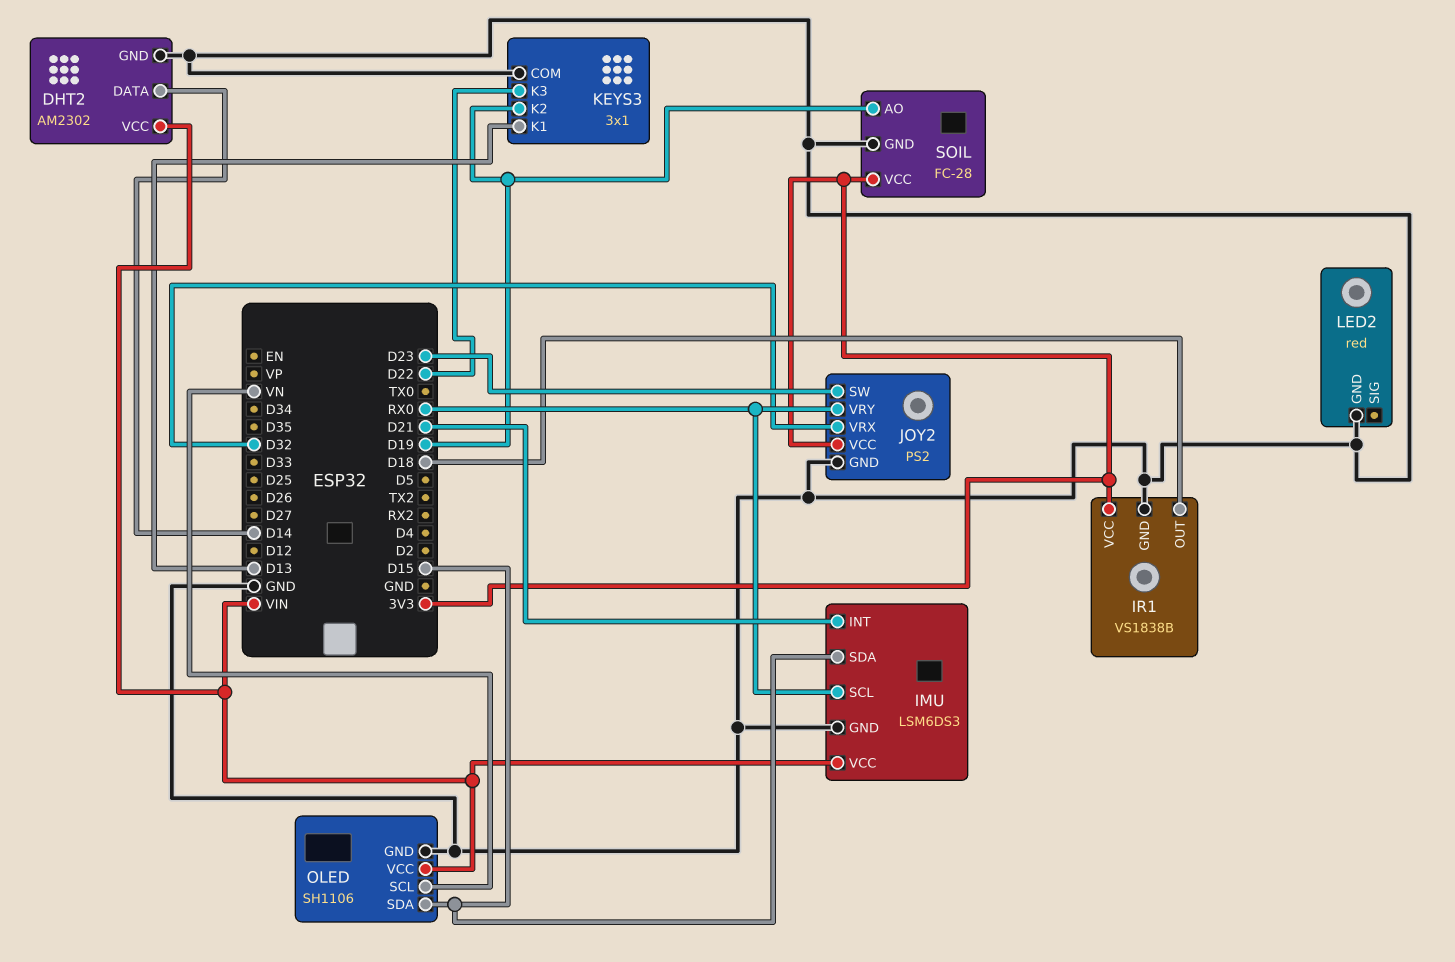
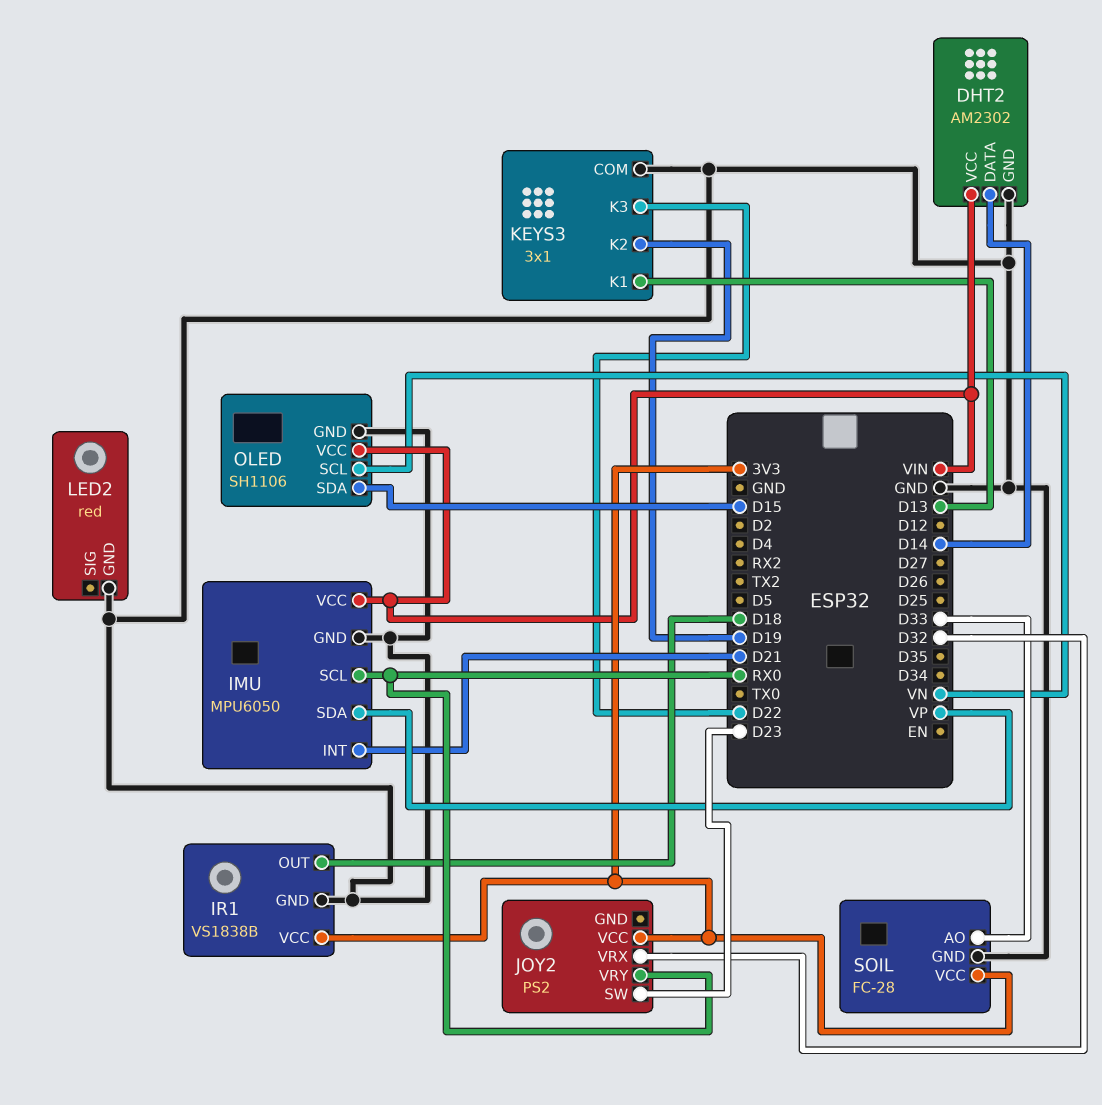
IMU: LSM6DS3 -> MPU6050
IMU pin SDA: D15 -> VP
JOY2 pin GND: GND -> none
SOIL pin AO: D19 -> D33

